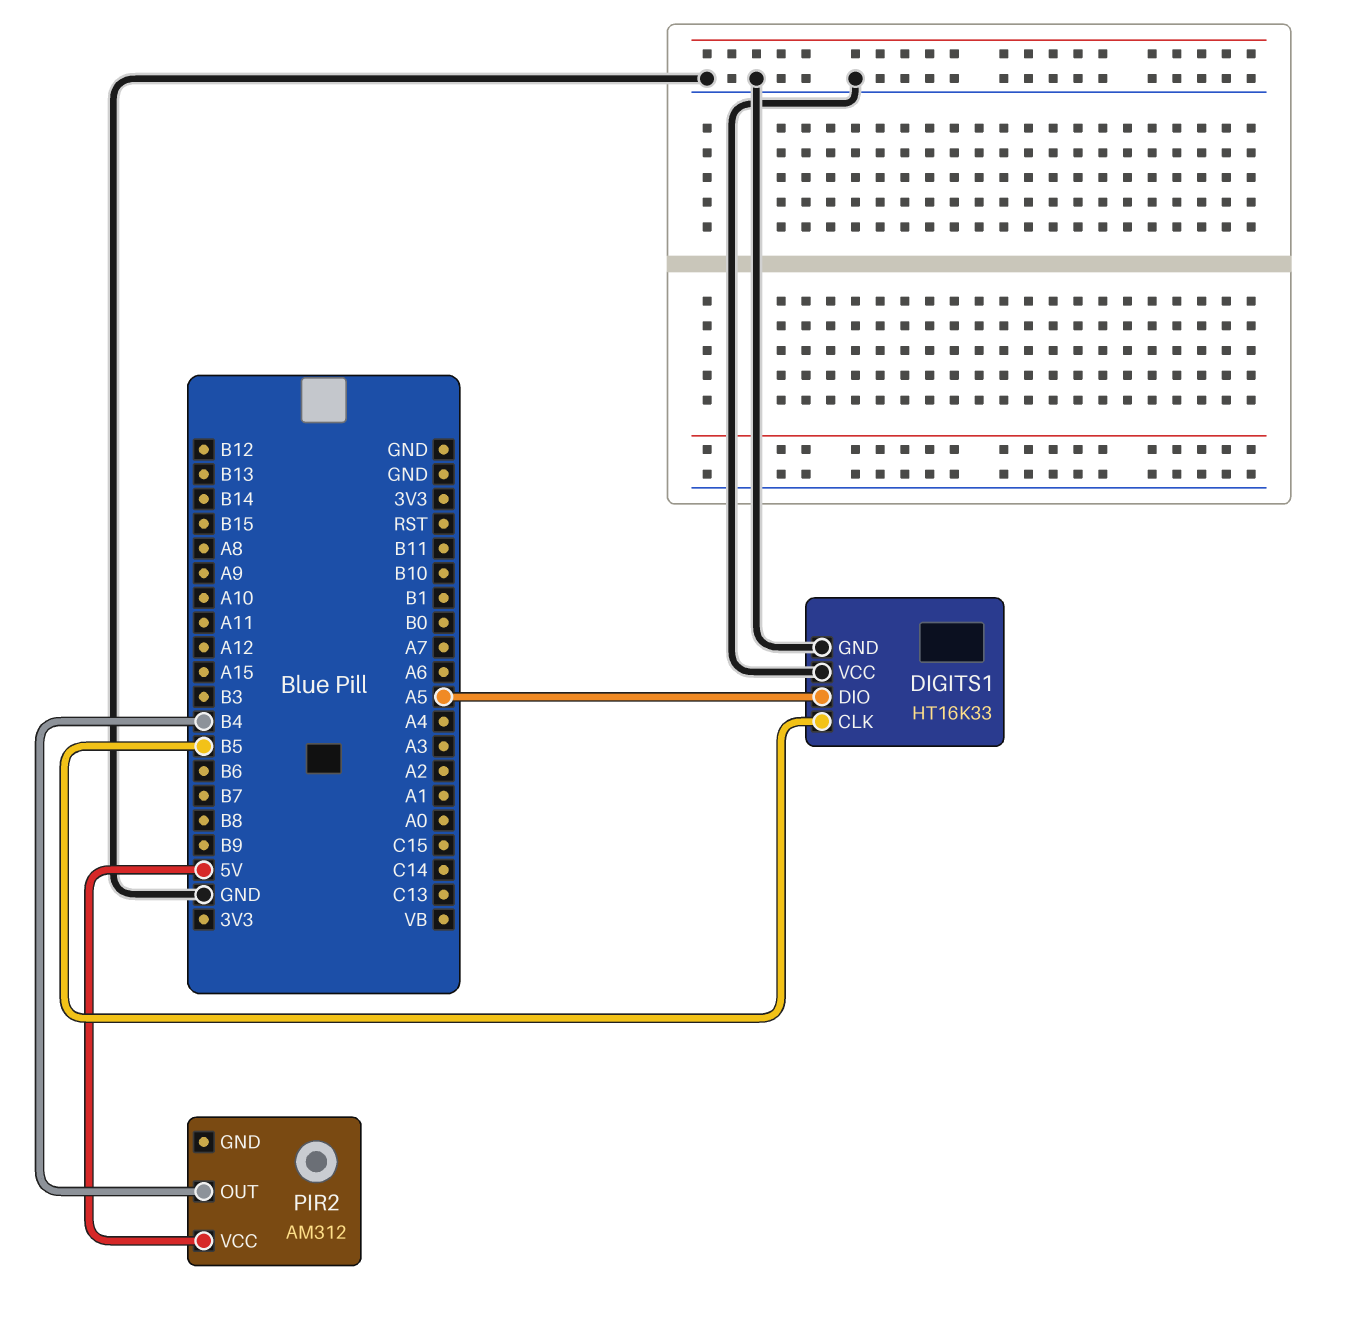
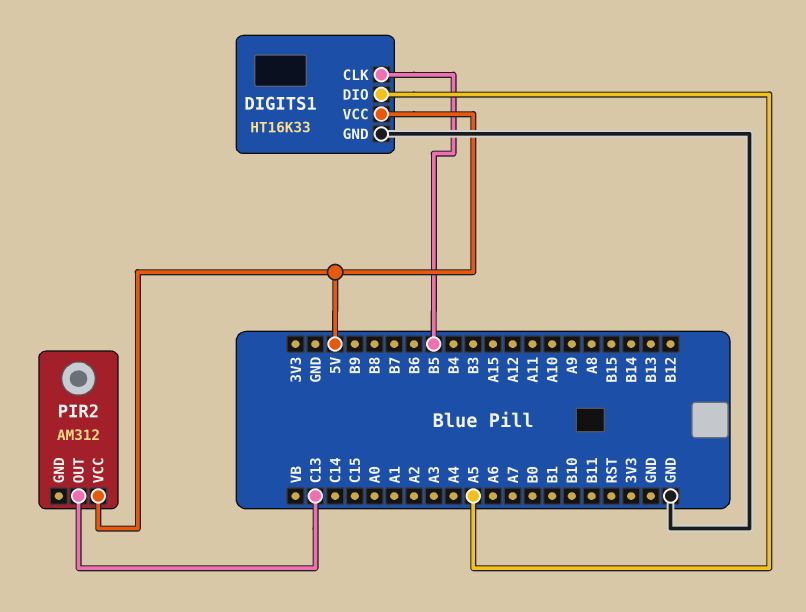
DIGITS1 pin VCC: GND -> 5V
PIR2 pin OUT: B4 -> C13

